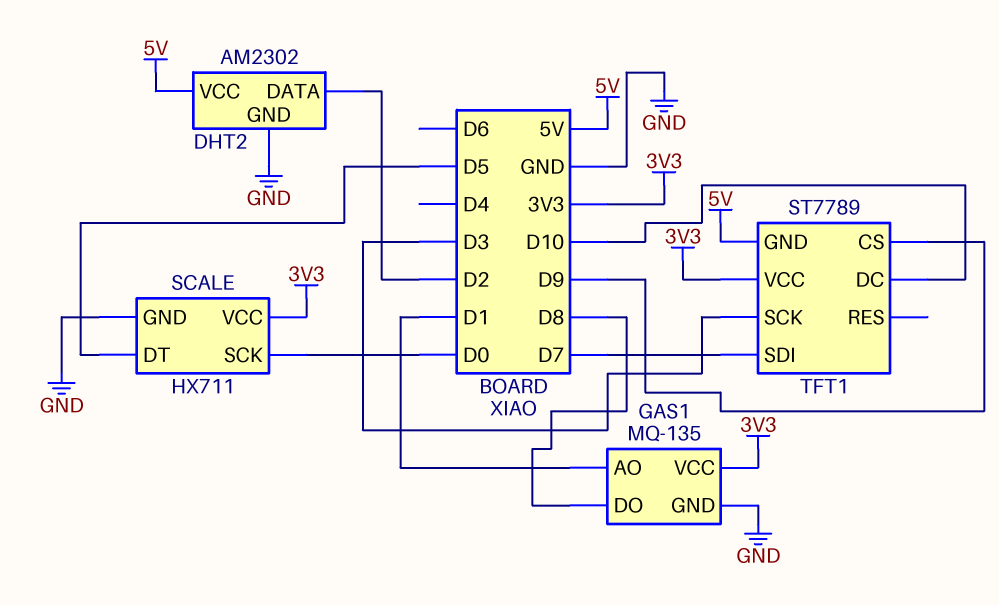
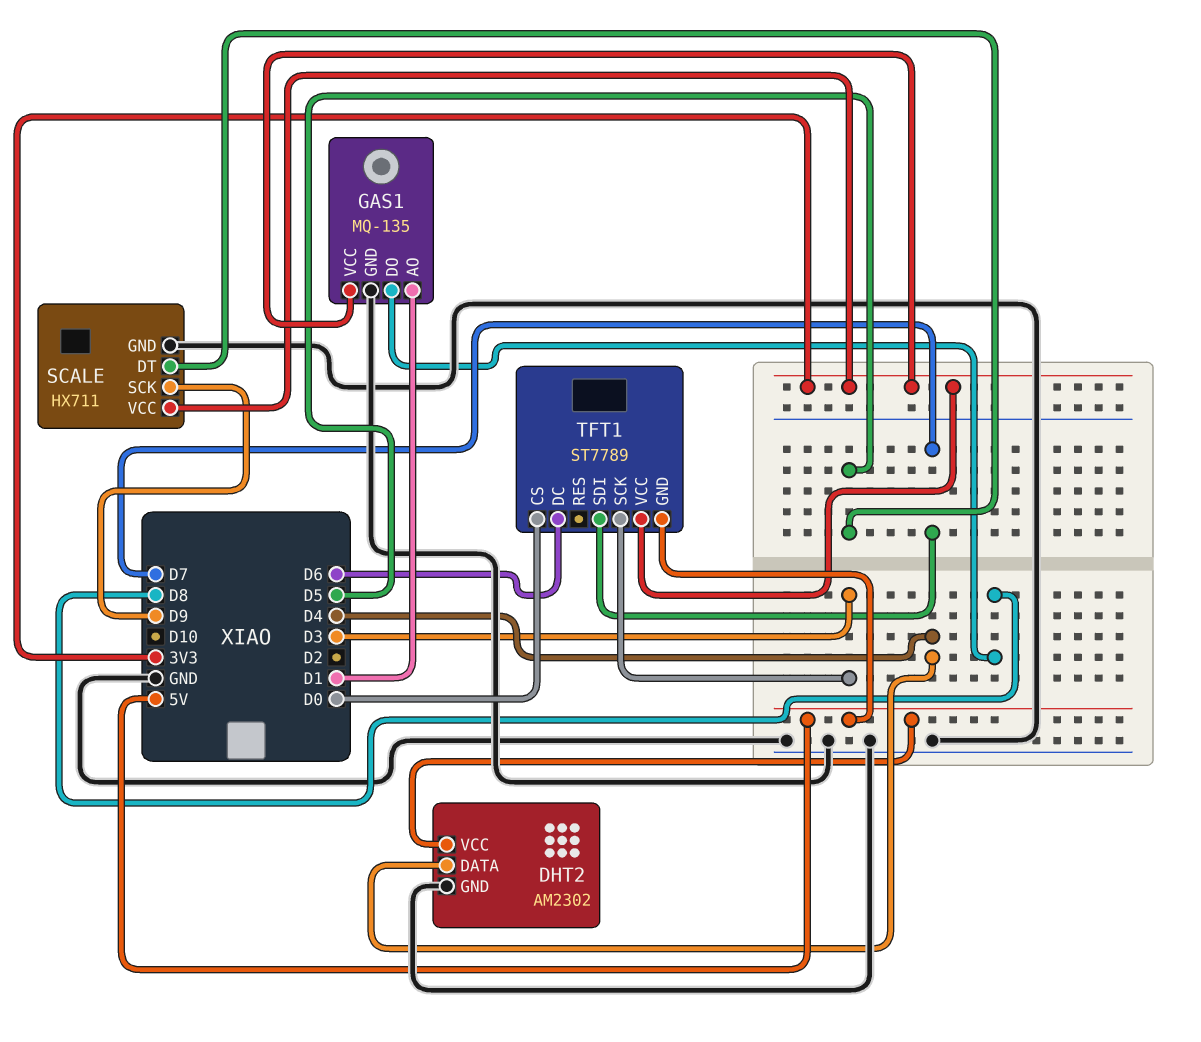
DHT2 pin DATA: D2 -> D4
SCALE pin SCK: D0 -> D9
TFT1 pin CS: D9 -> D0
TFT1 pin DC: D10 -> D6

